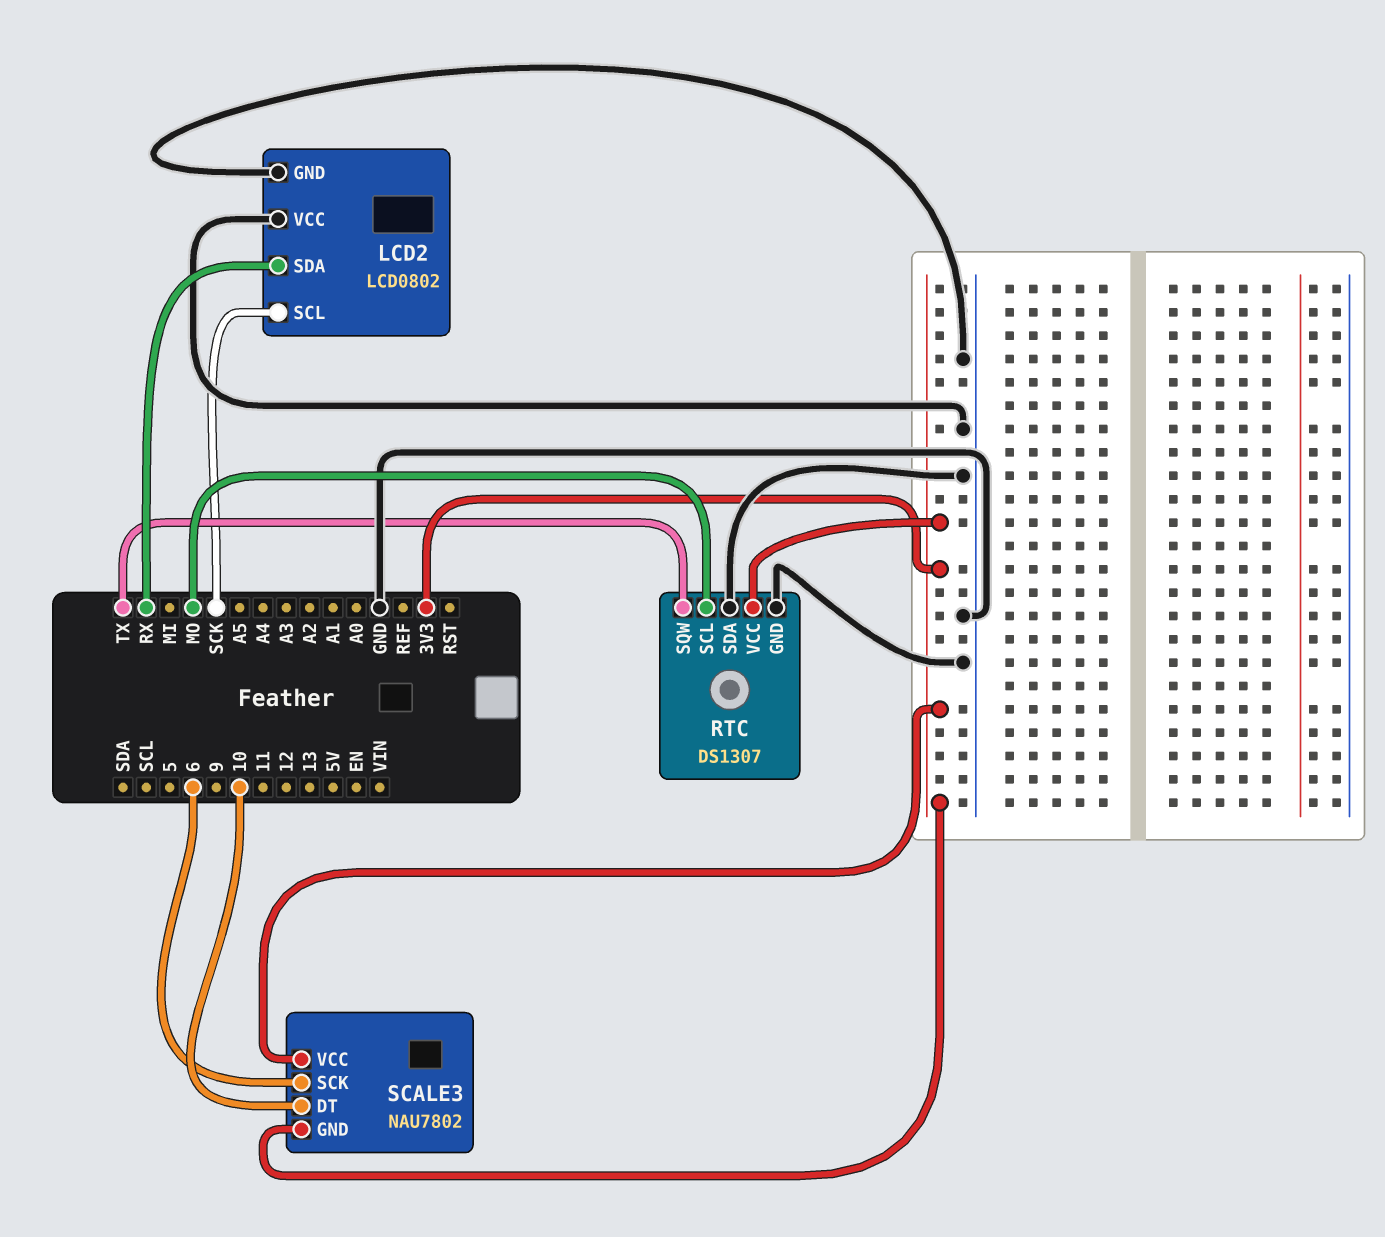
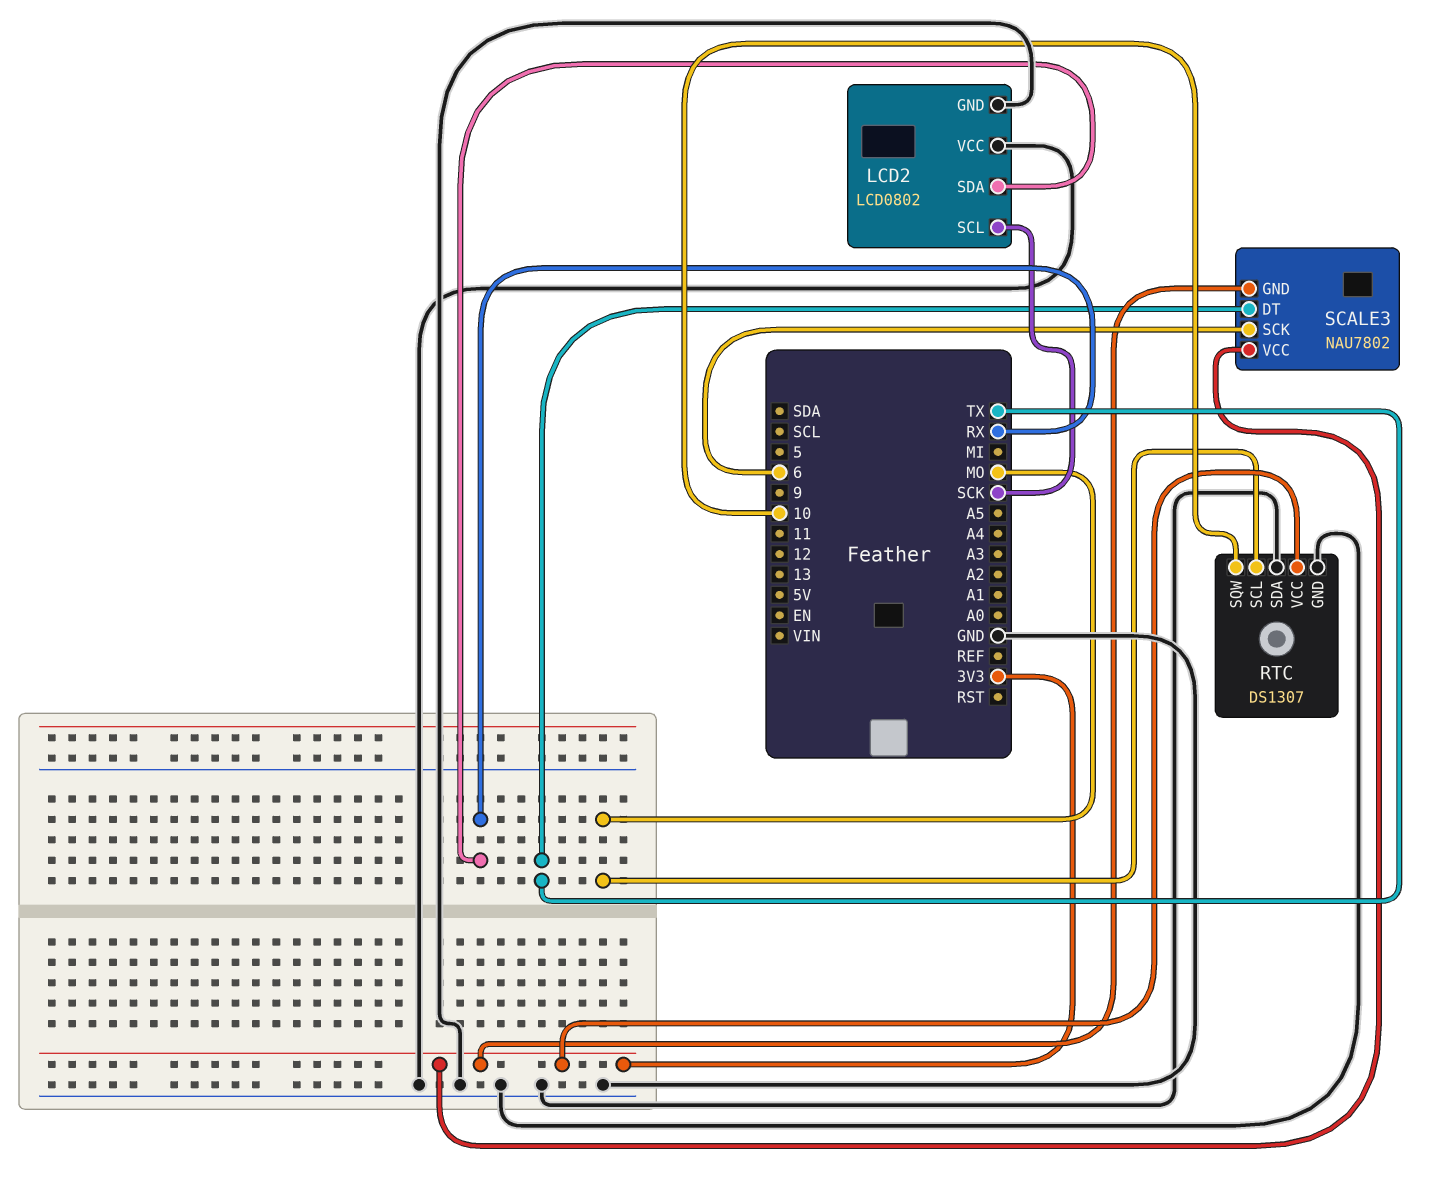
RTC pin SQW: TX -> 10
SCALE3 pin DT: 10 -> TX

